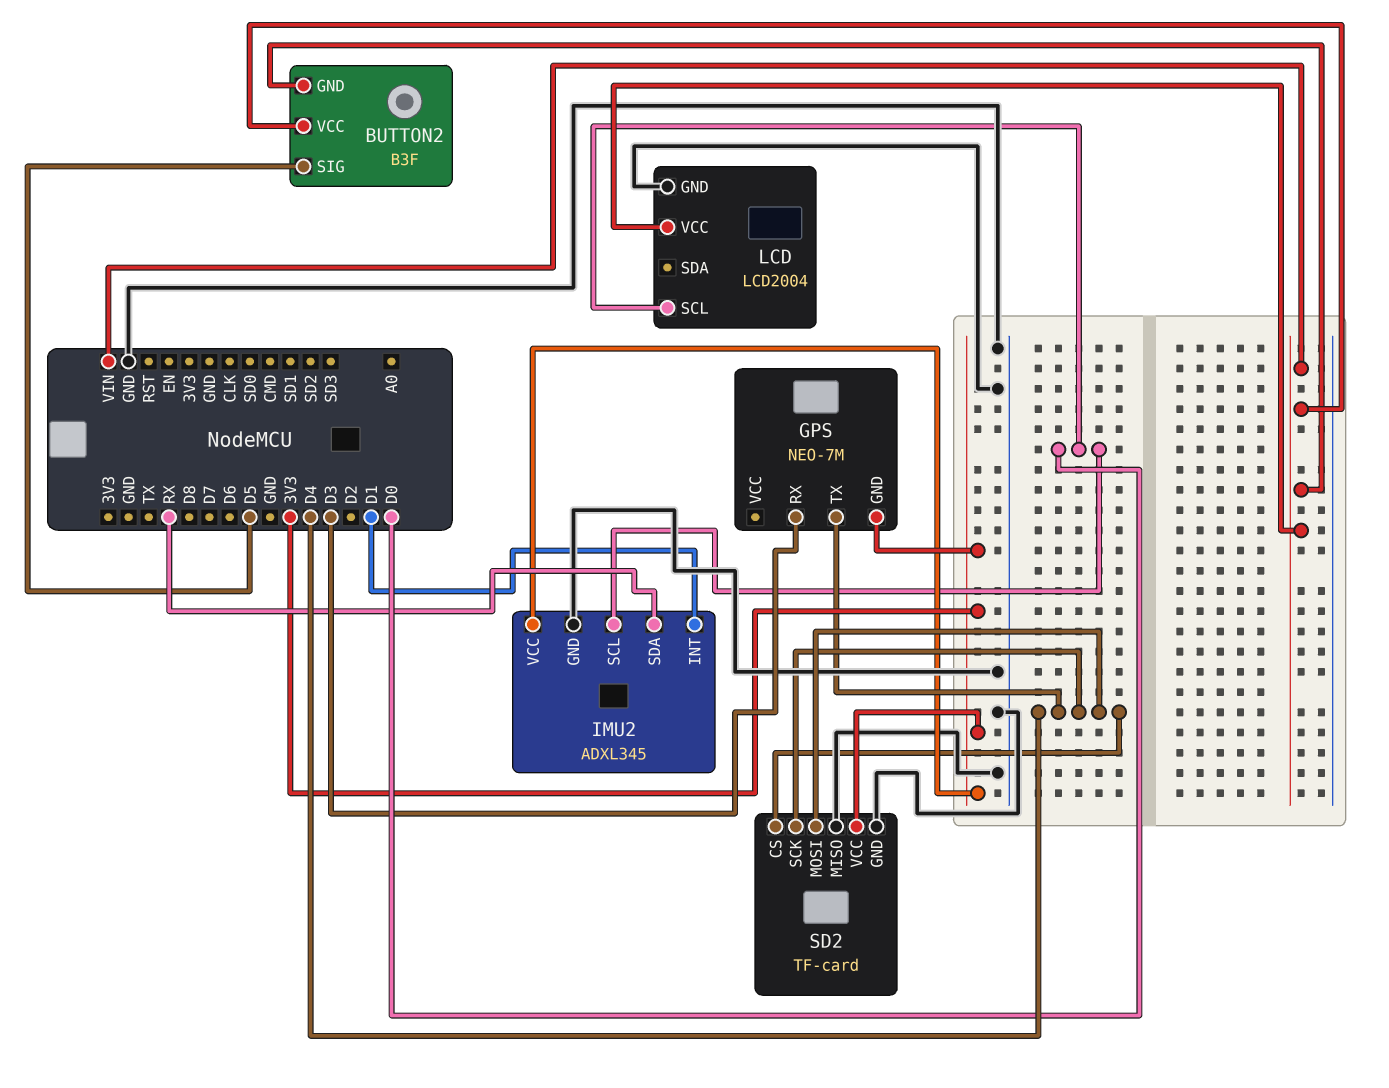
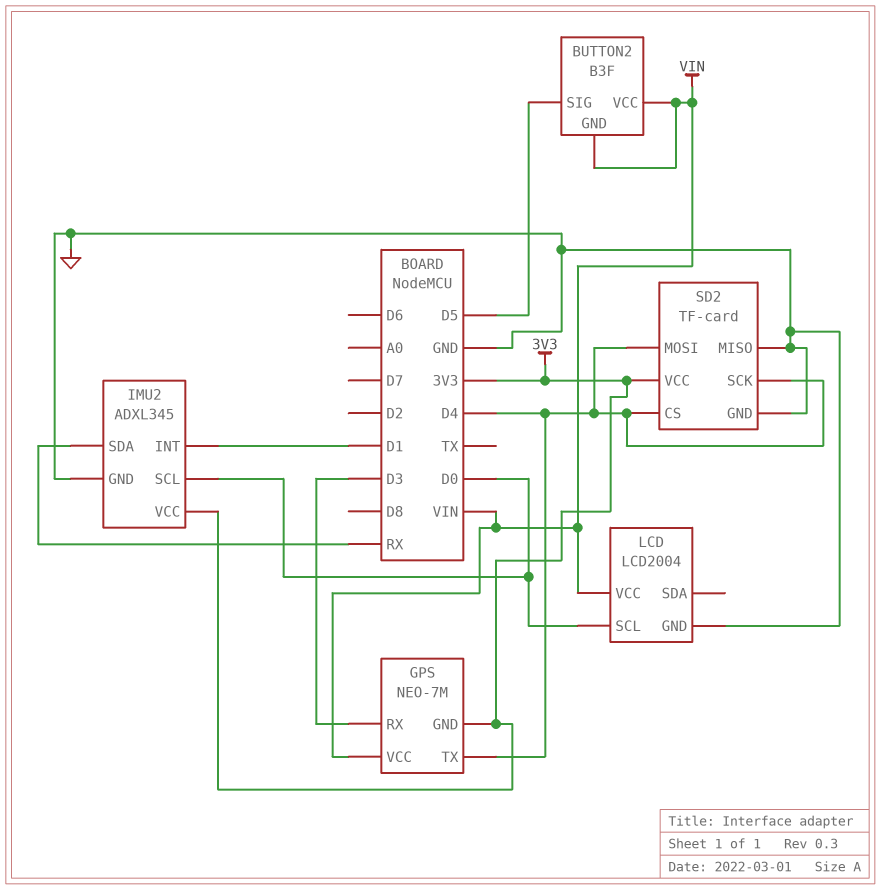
GPS pin VCC: none -> VIN

